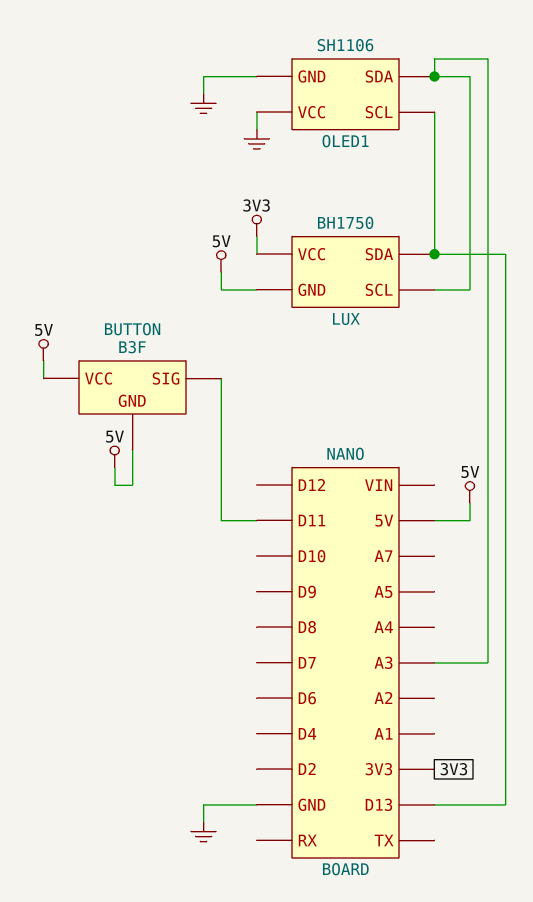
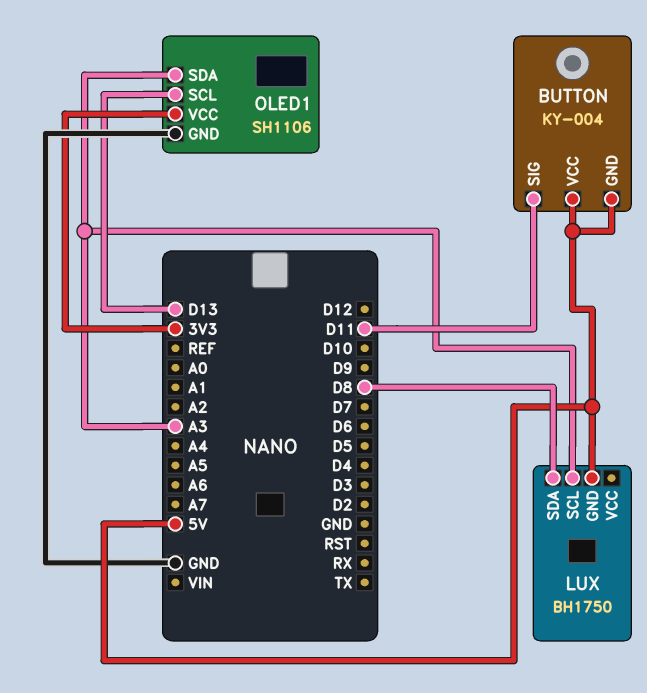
BUTTON: B3F -> KY-004
LUX pin SDA: D13 -> D8
LUX pin VCC: 3V3 -> none
OLED1 pin VCC: GND -> 3V3

